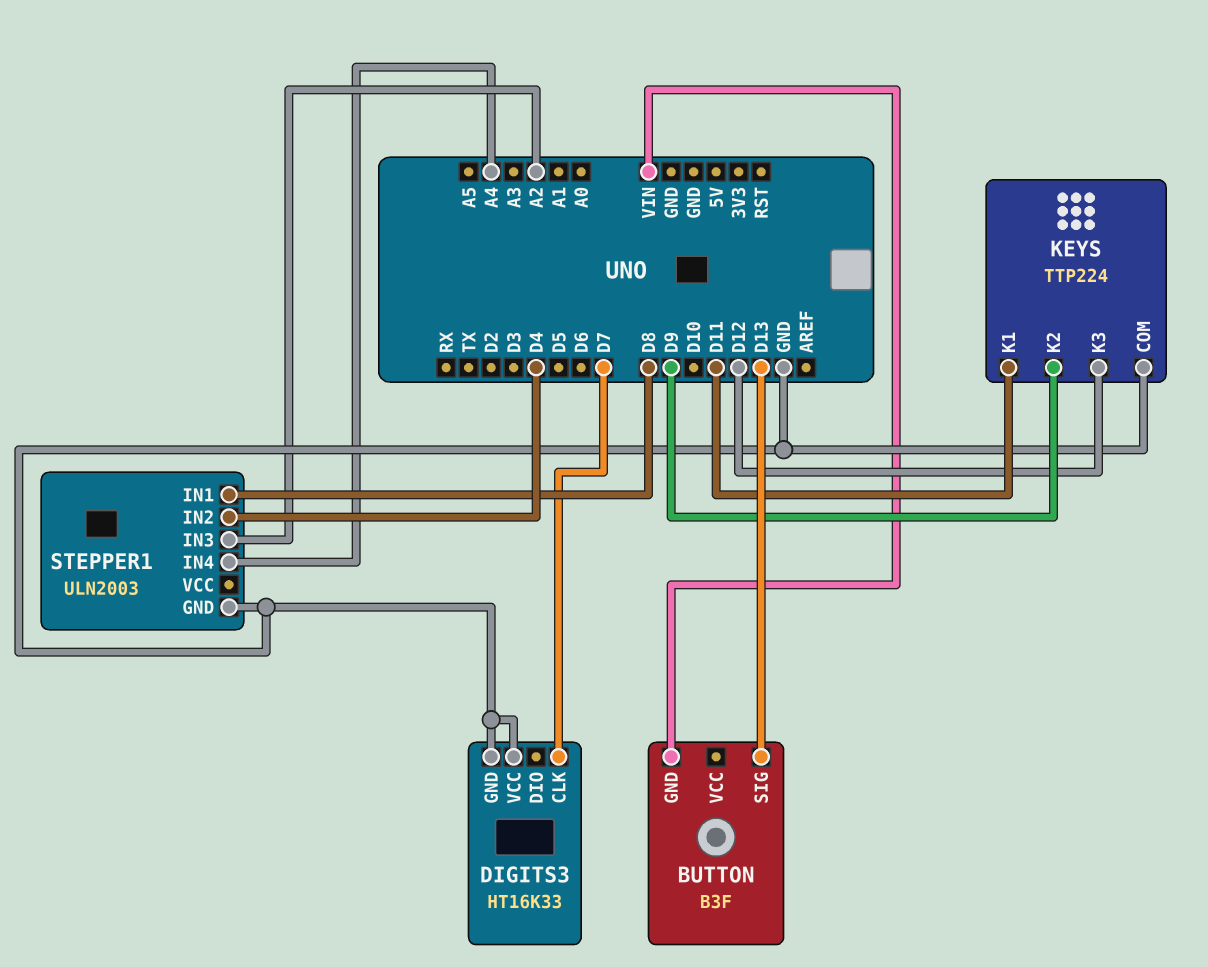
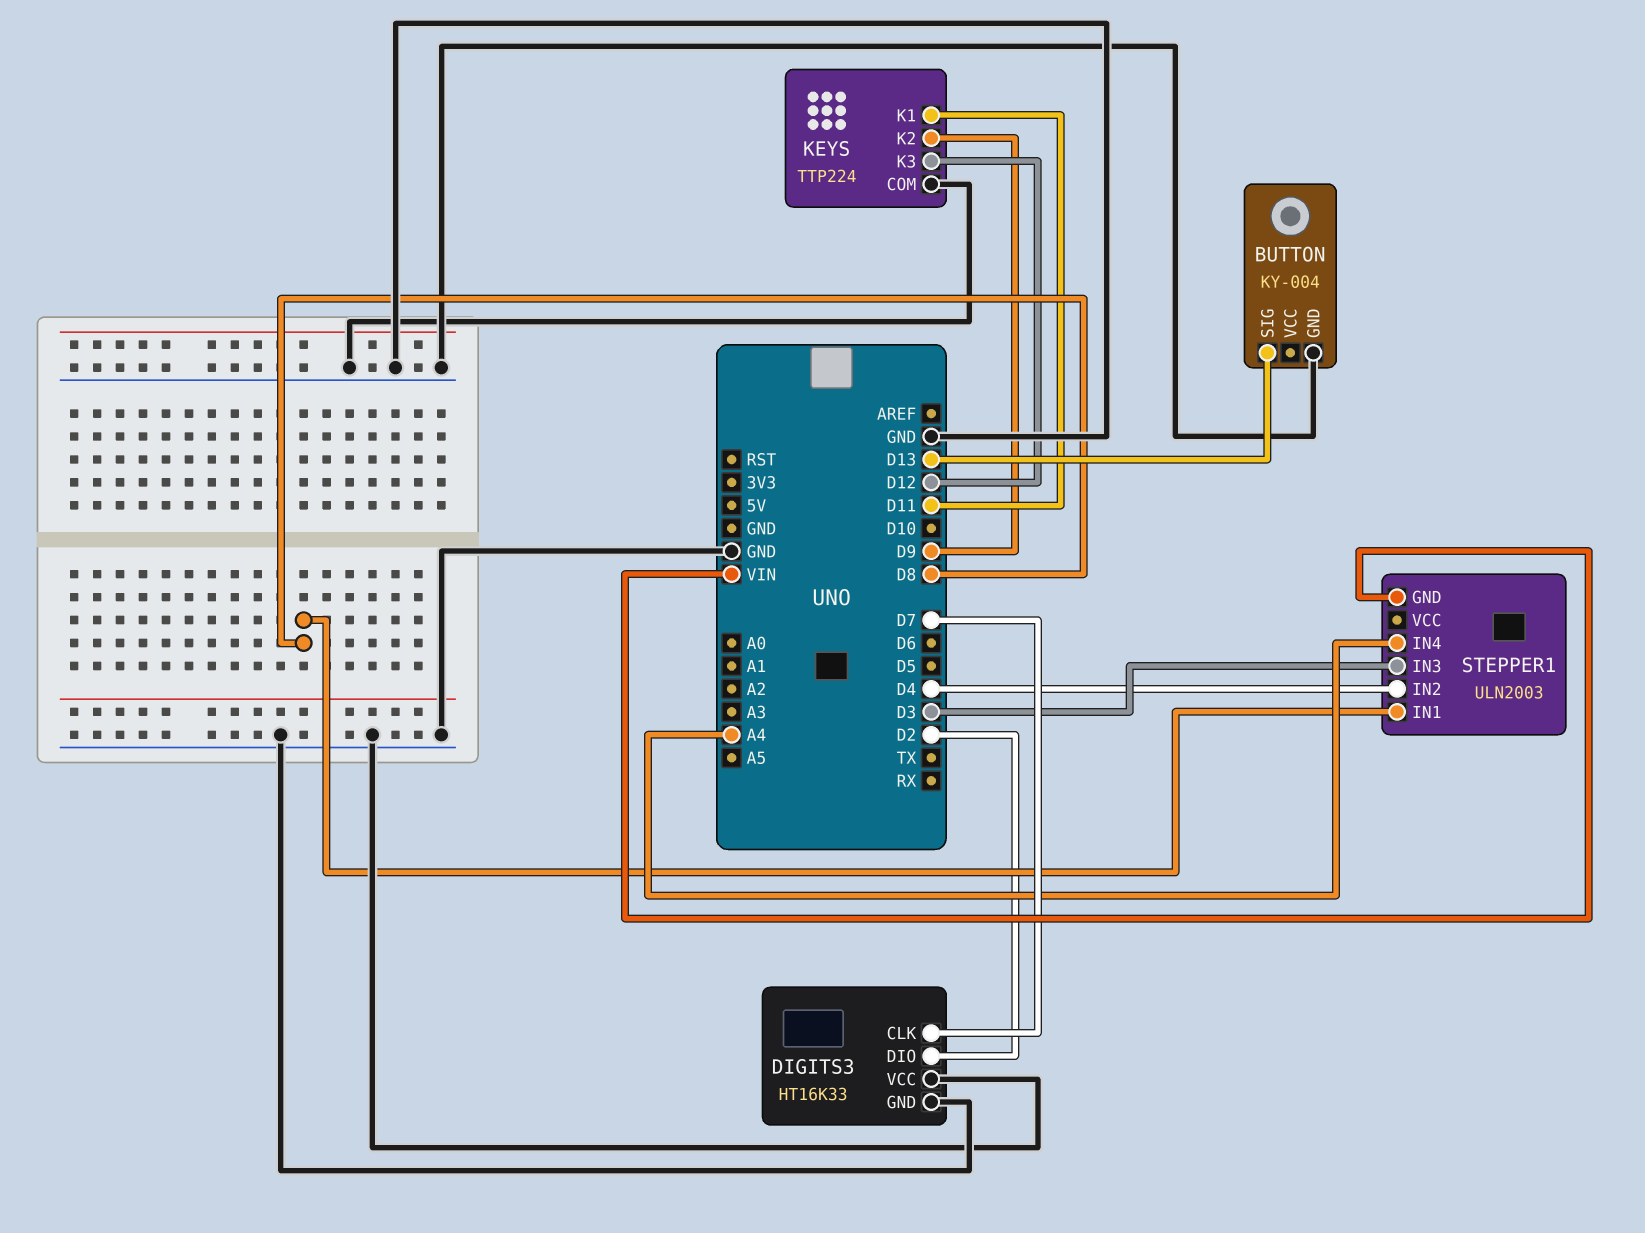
BUTTON: B3F -> KY-004
BUTTON pin GND: VIN -> GND
DIGITS3 pin DIO: none -> D2
STEPPER1 pin GND: GND -> VIN
STEPPER1 pin IN3: A2 -> D3

